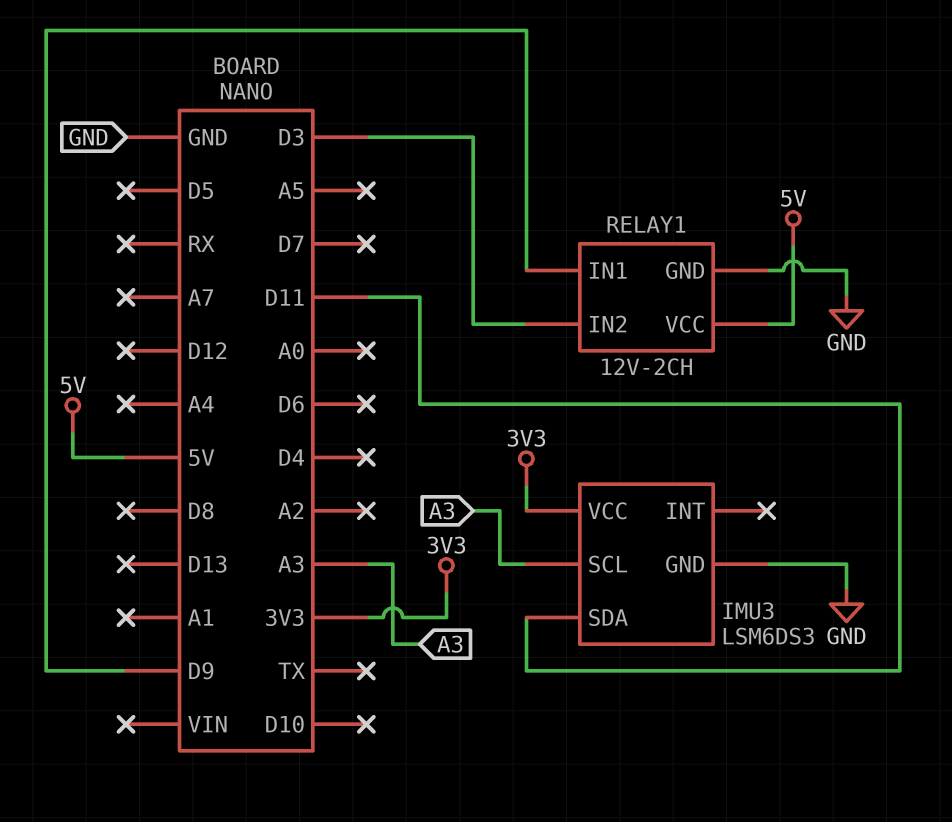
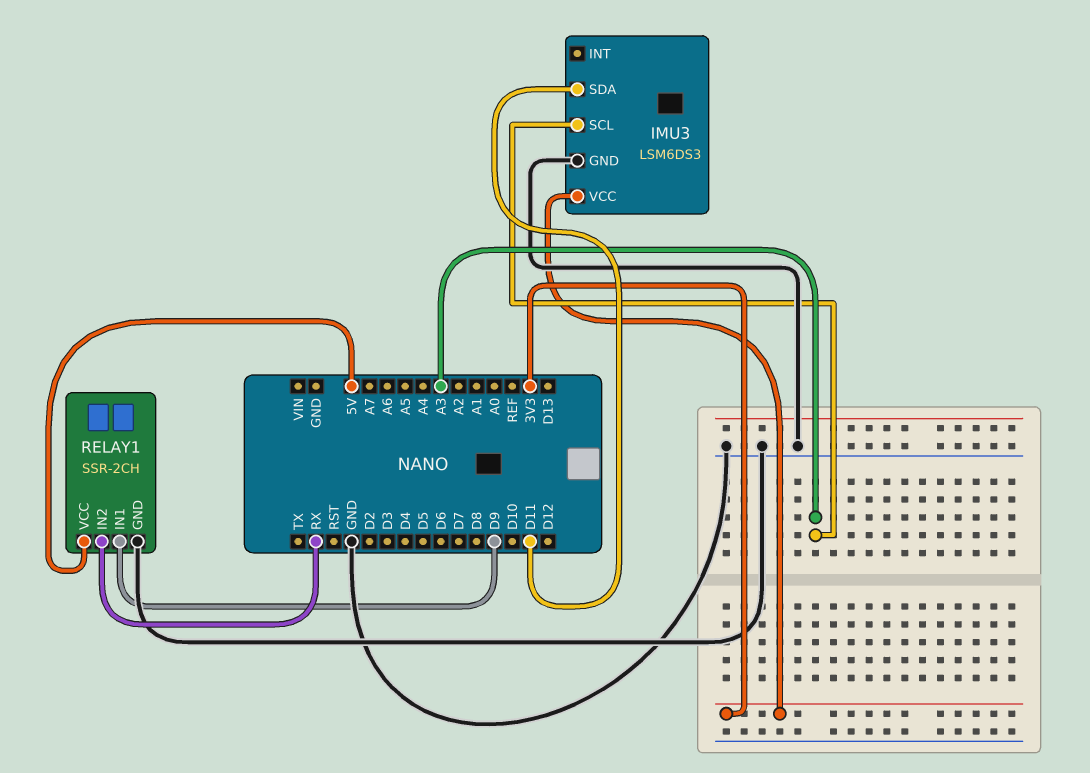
RELAY1: 12V-2CH -> SSR-2CH
RELAY1 pin IN2: D3 -> RX

